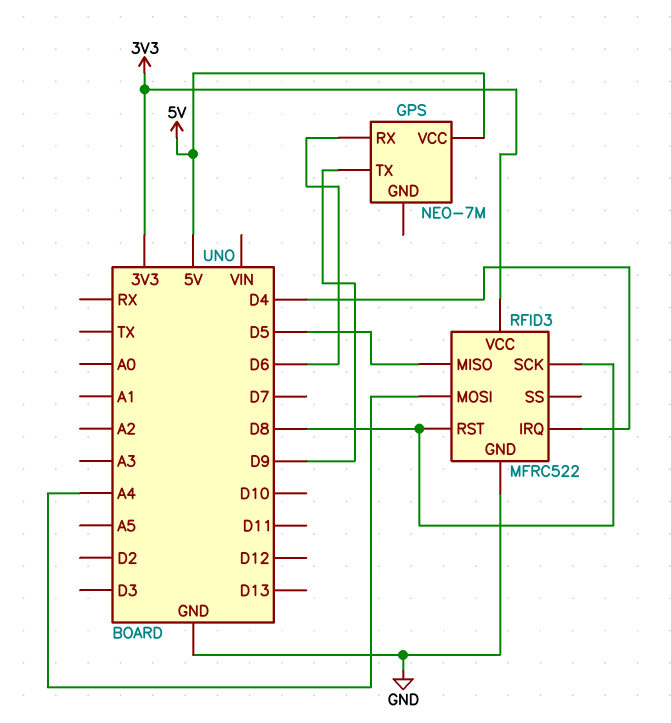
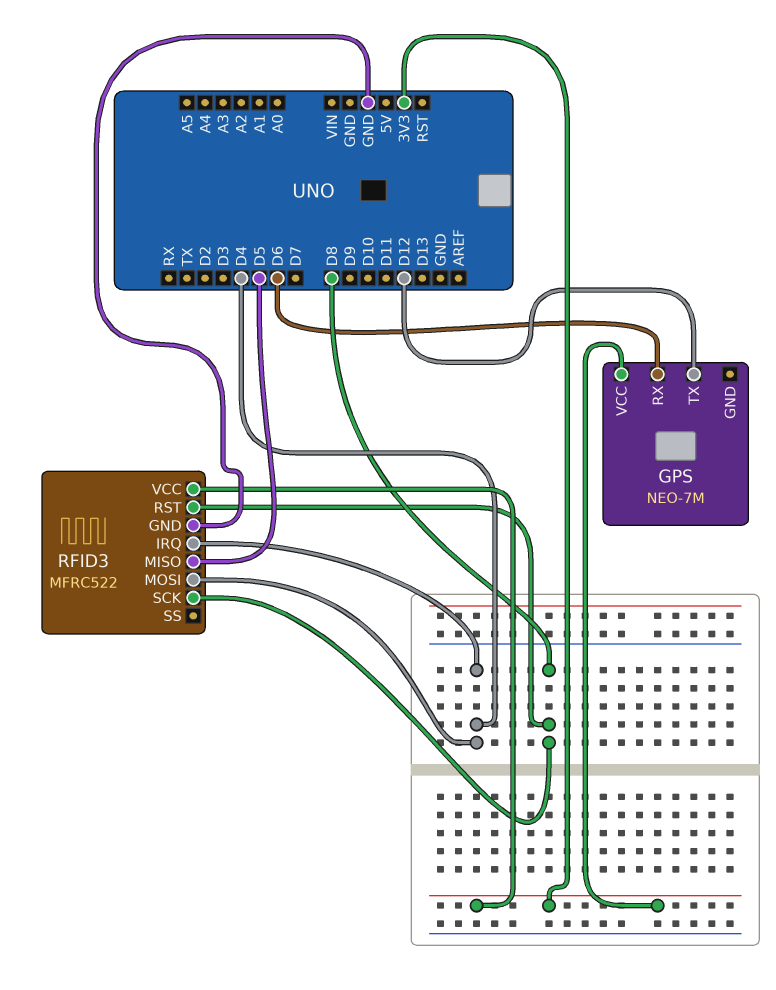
GPS pin TX: D9 -> D12
GPS pin VCC: 5V -> 3V3
RFID3 pin MOSI: A4 -> D4

